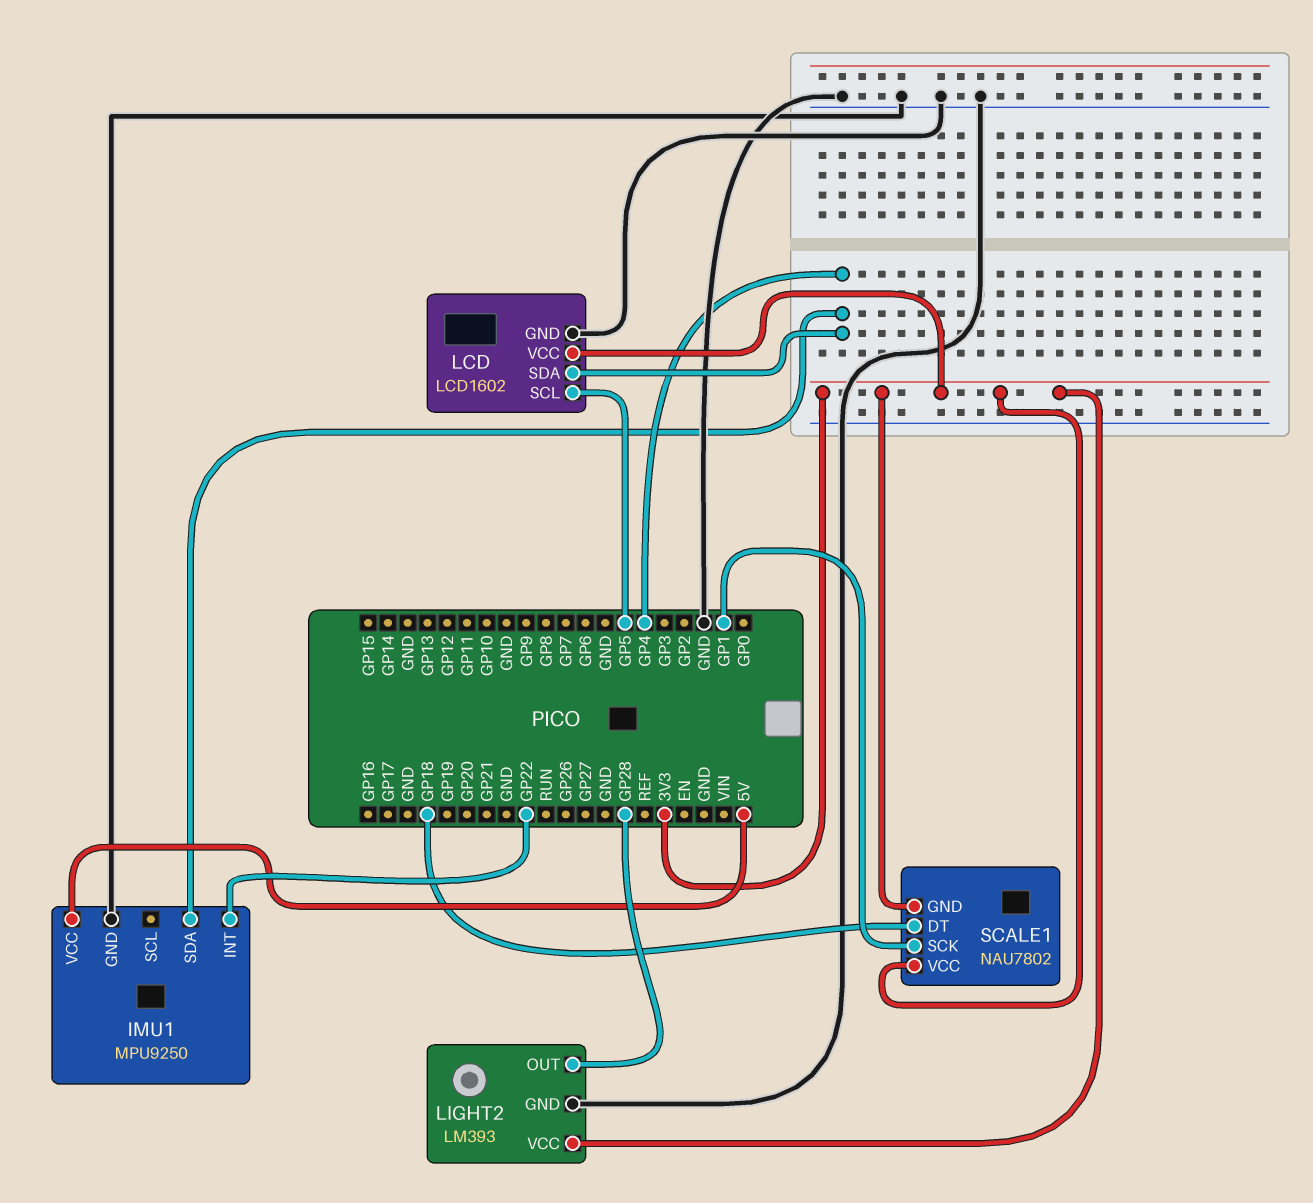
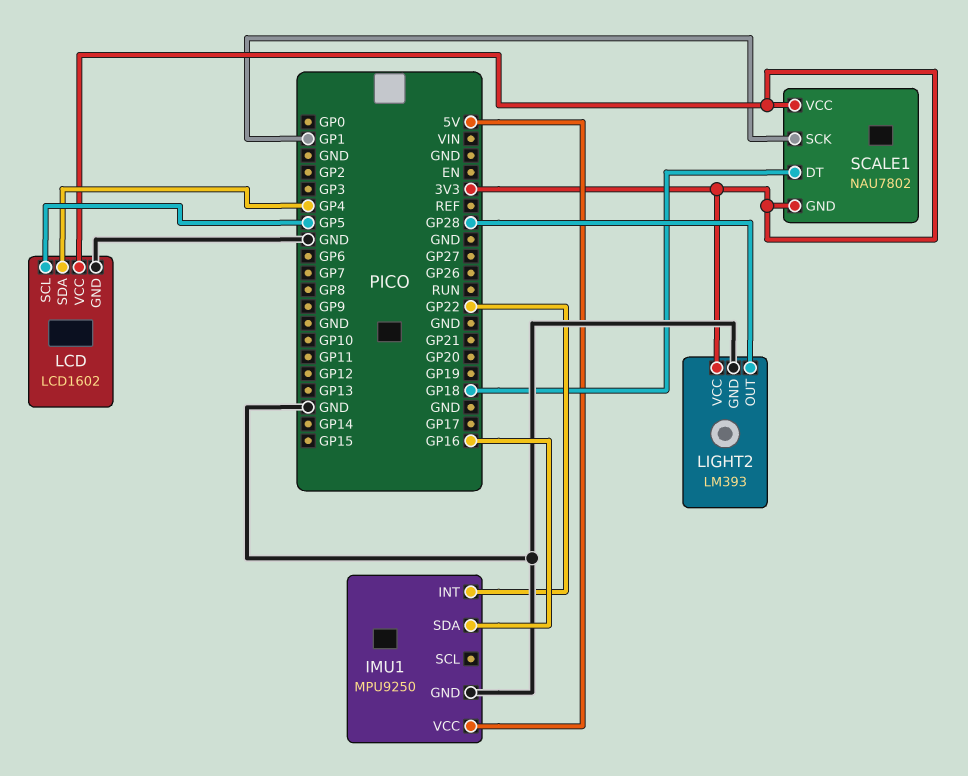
IMU1 pin SDA: GP4 -> GP16

